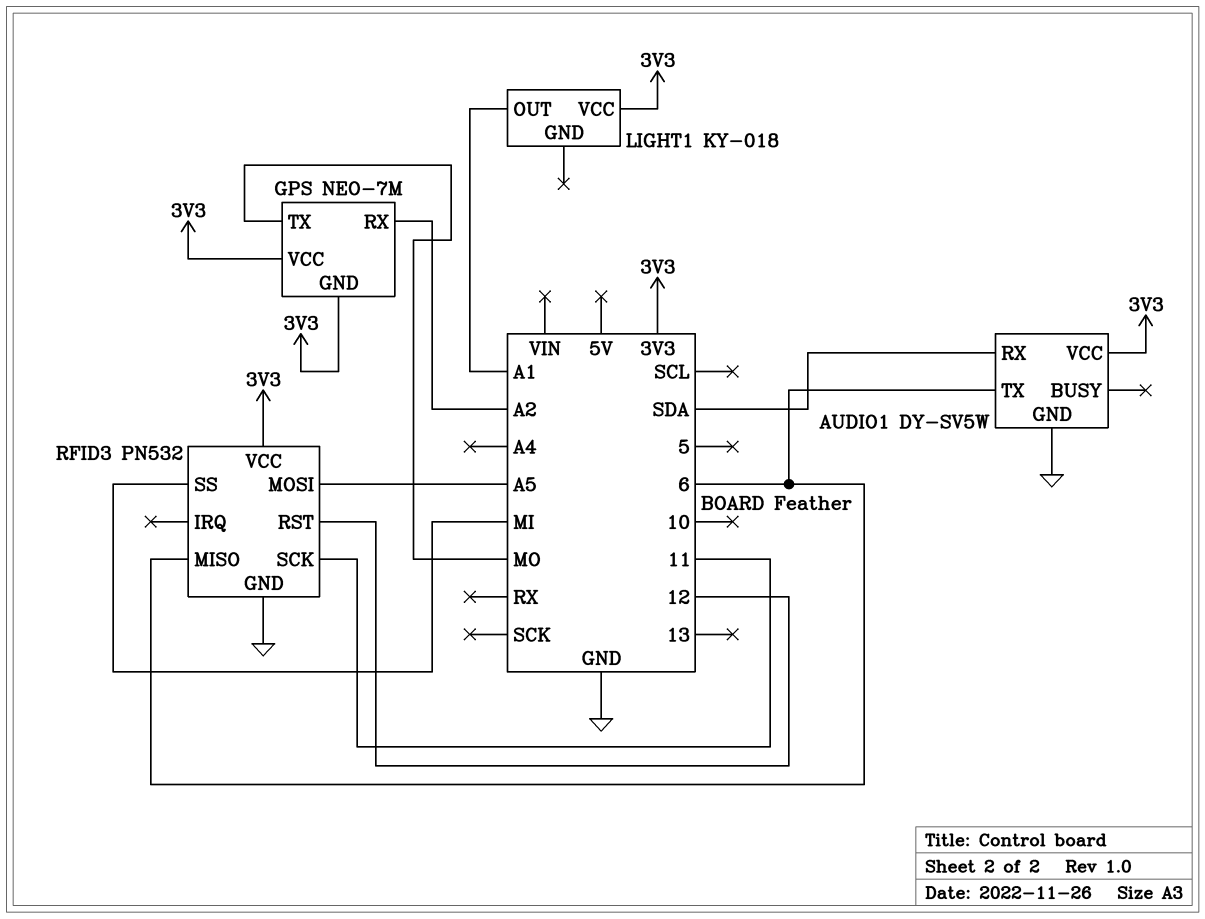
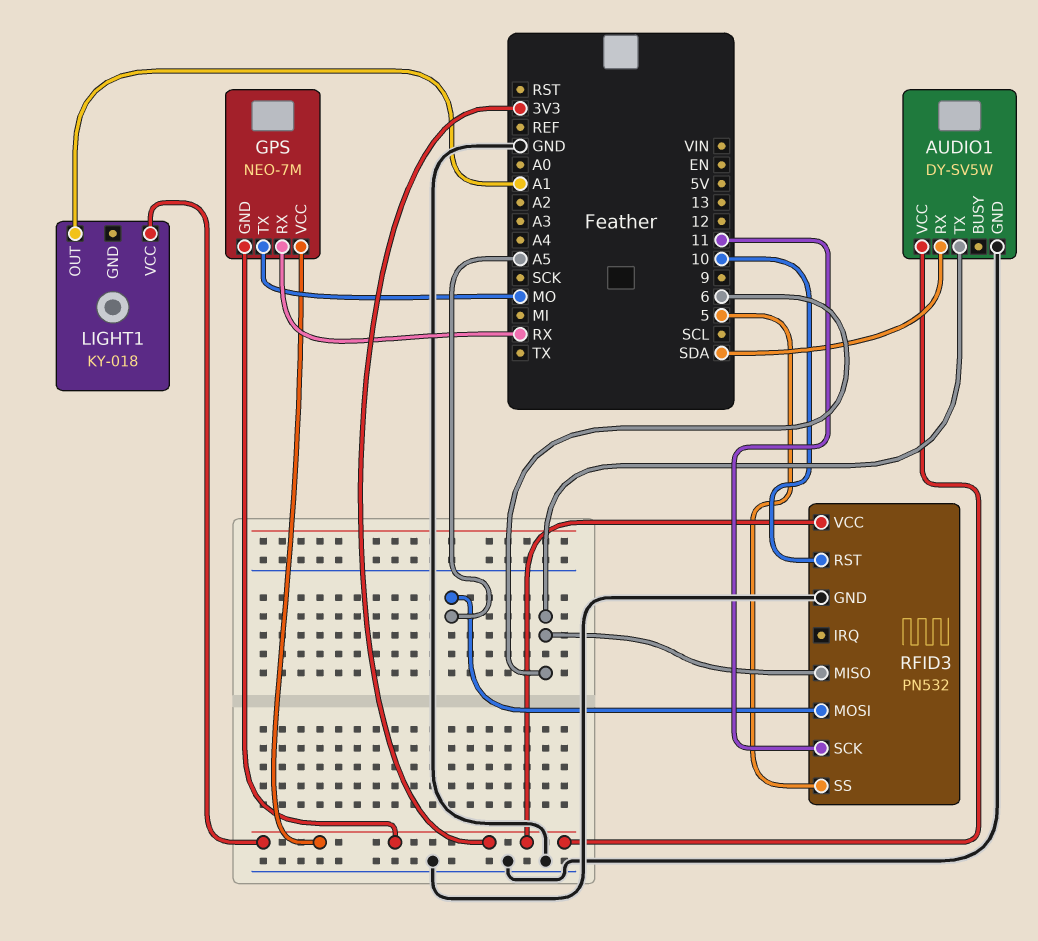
GPS pin RX: A2 -> RX
RFID3 pin RST: 12 -> 10
RFID3 pin SS: MI -> 5

